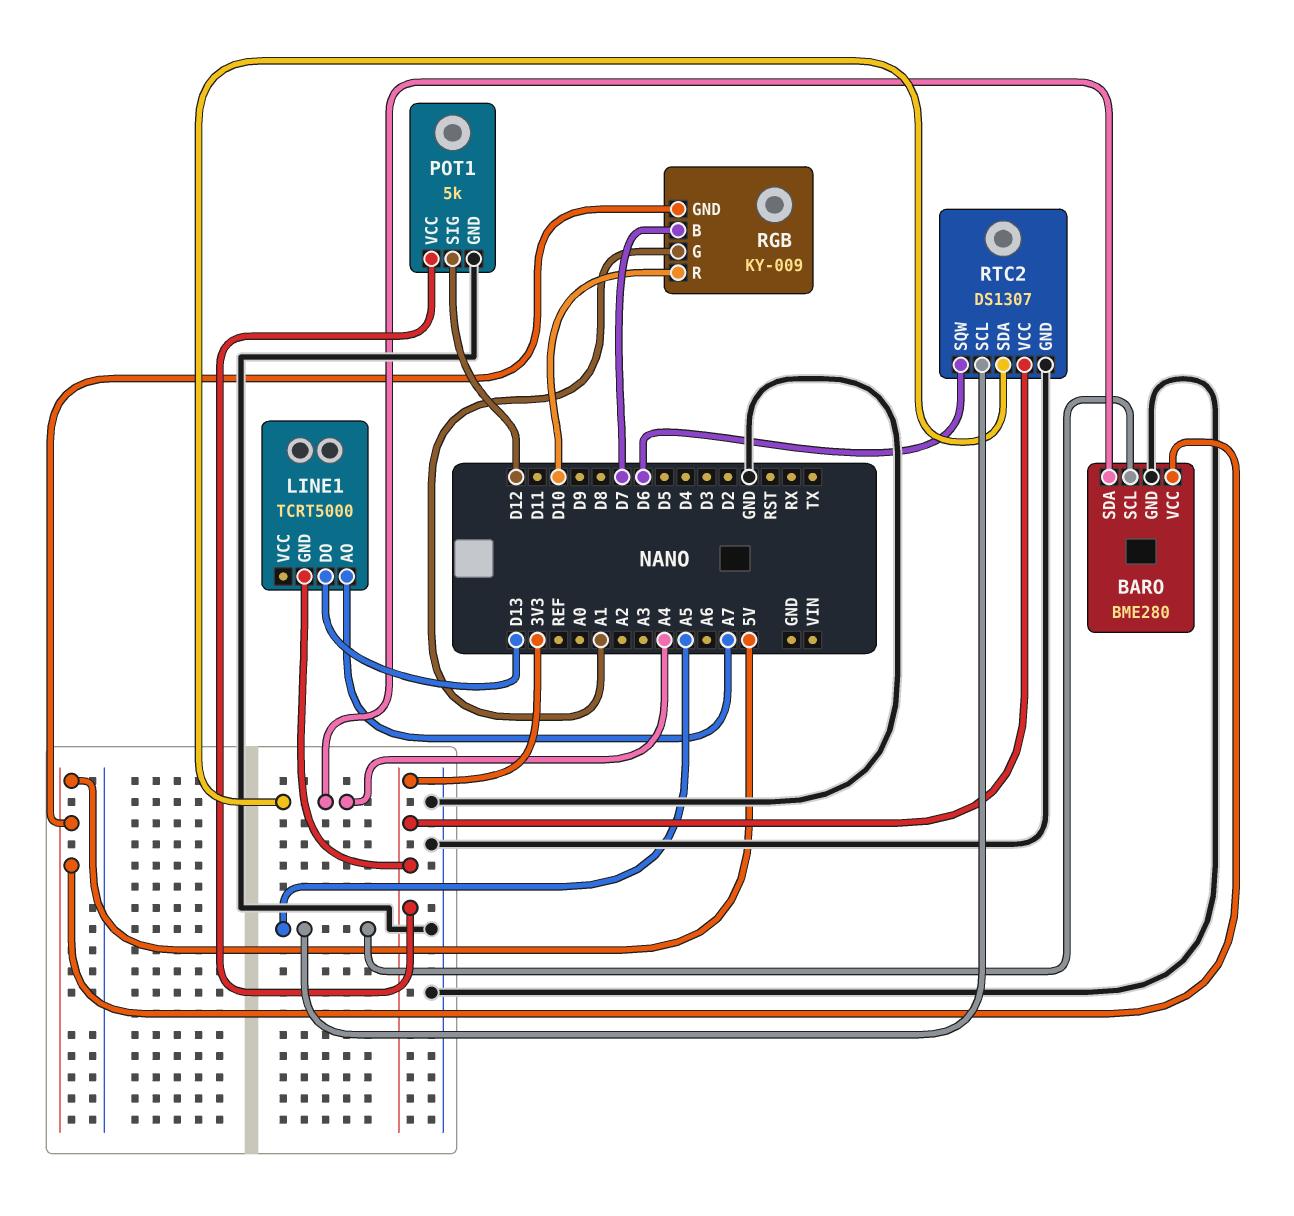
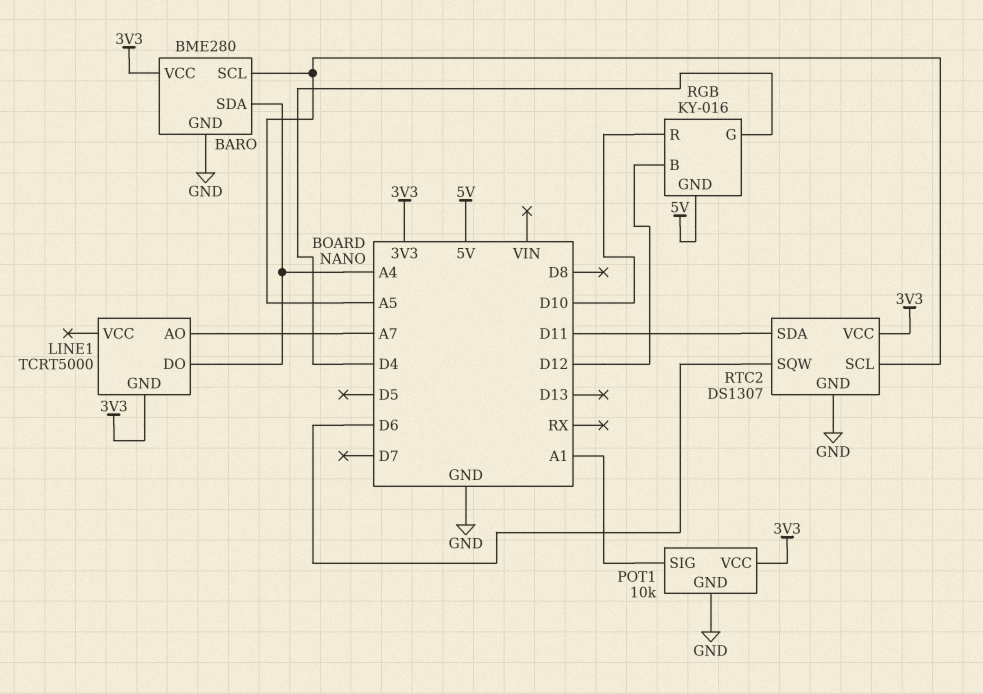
BARO pin VCC: 5V -> 3V3
LINE1 pin DO: D13 -> A4
POT1: 5k -> 10k
POT1 pin SIG: D12 -> A1
RGB: KY-009 -> KY-016
RGB pin B: D7 -> D12
RGB pin G: A1 -> D4
RTC2 pin SDA: A4 -> D11

